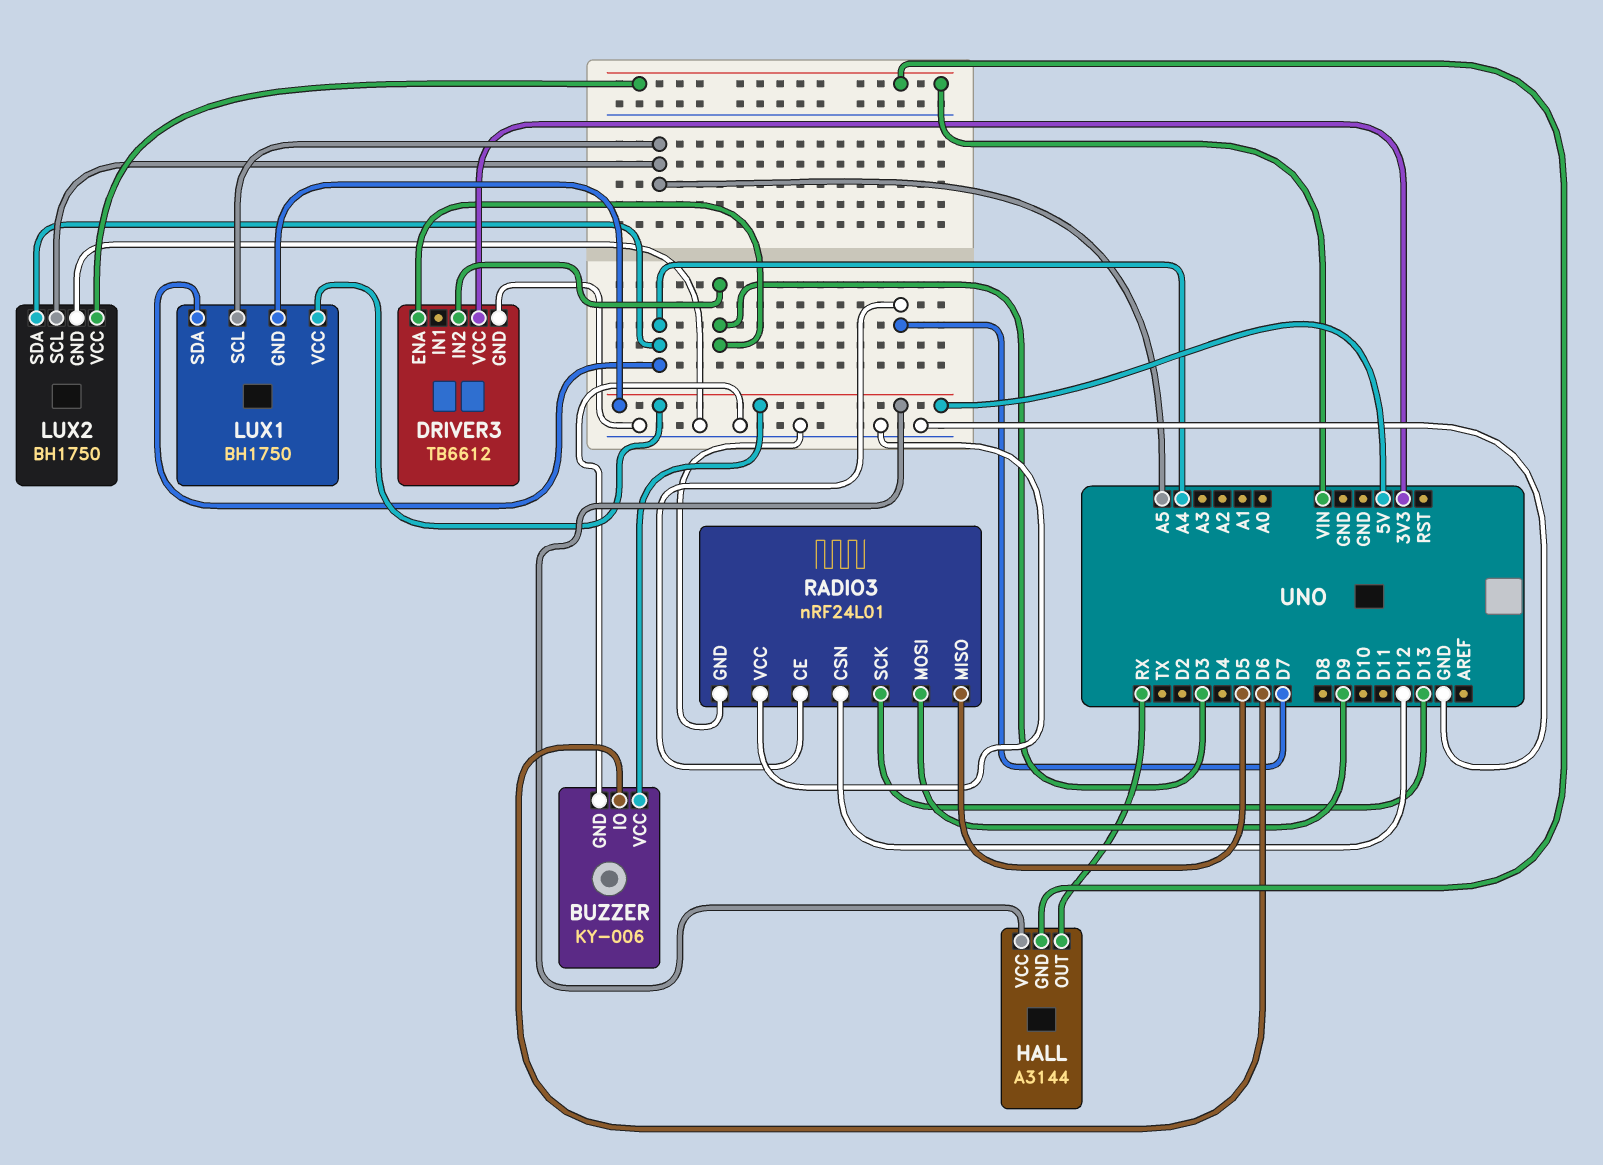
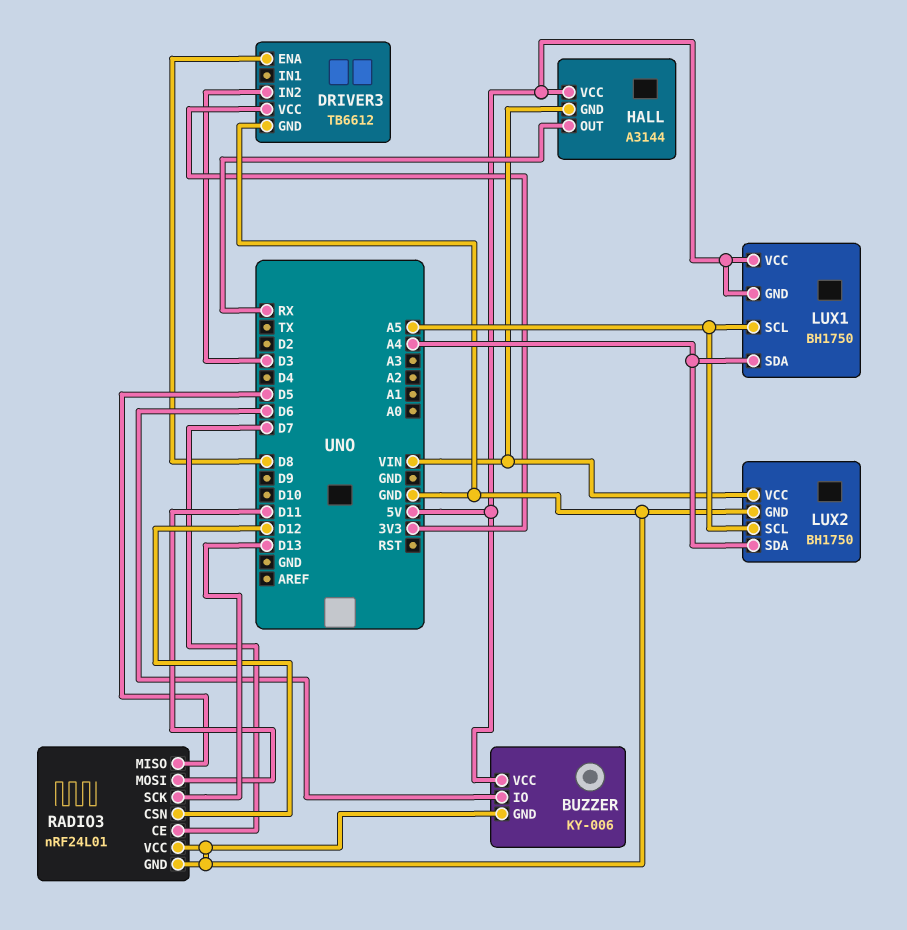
DRIVER3 pin ENA: D3 -> D8
RADIO3 pin MOSI: D9 -> D11

